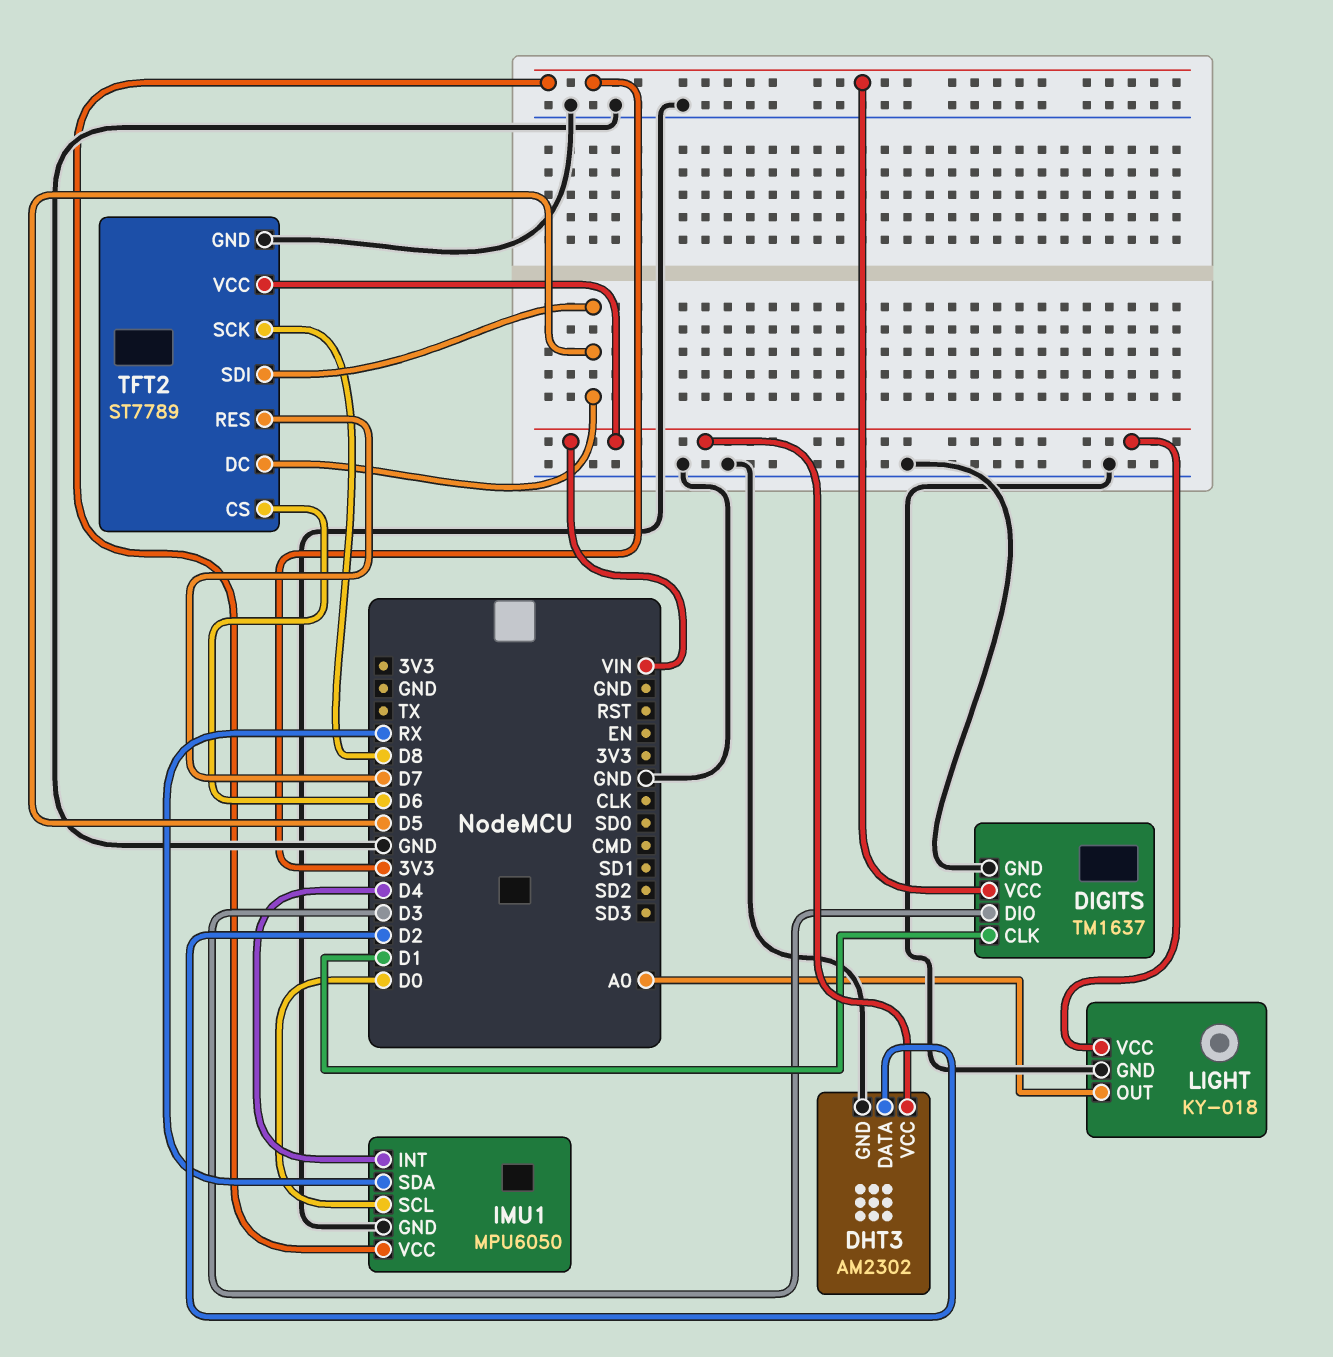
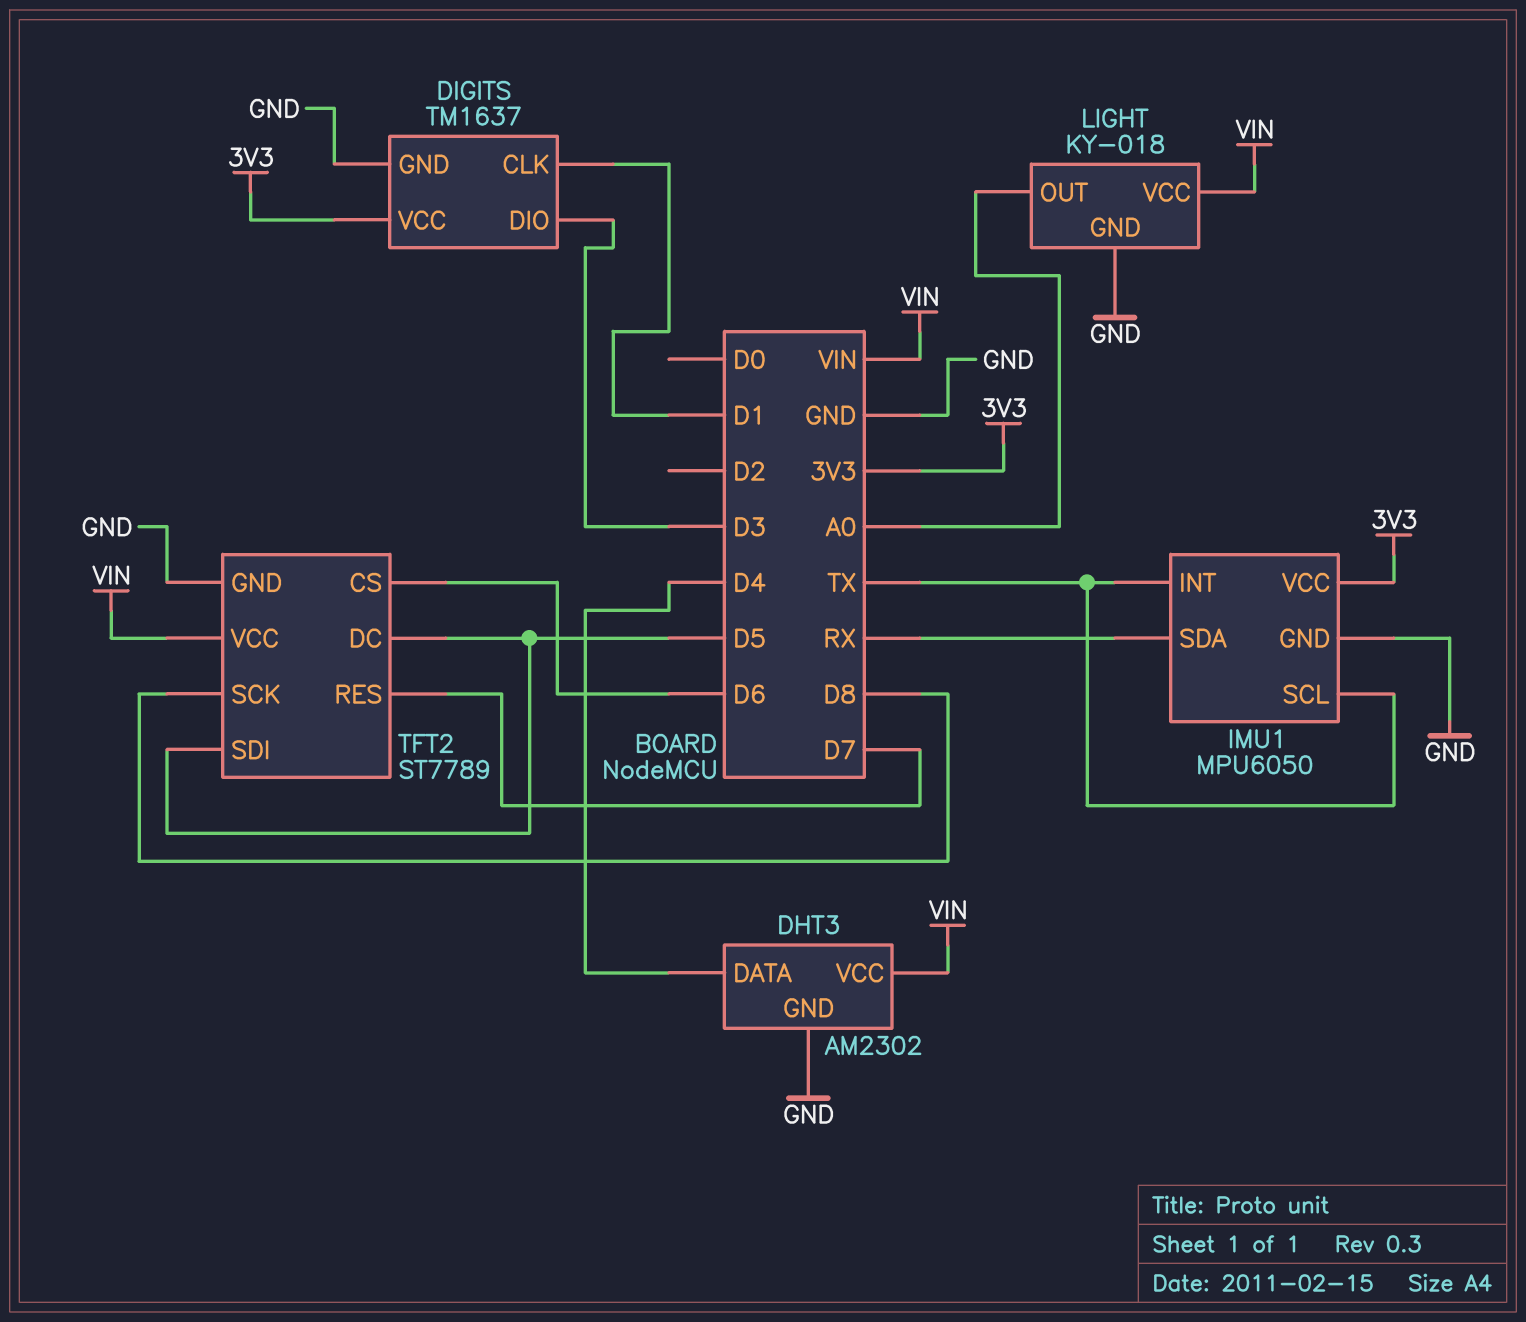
DHT3 pin DATA: D2 -> D4
IMU1 pin INT: D4 -> TX
IMU1 pin SCL: D0 -> TX

